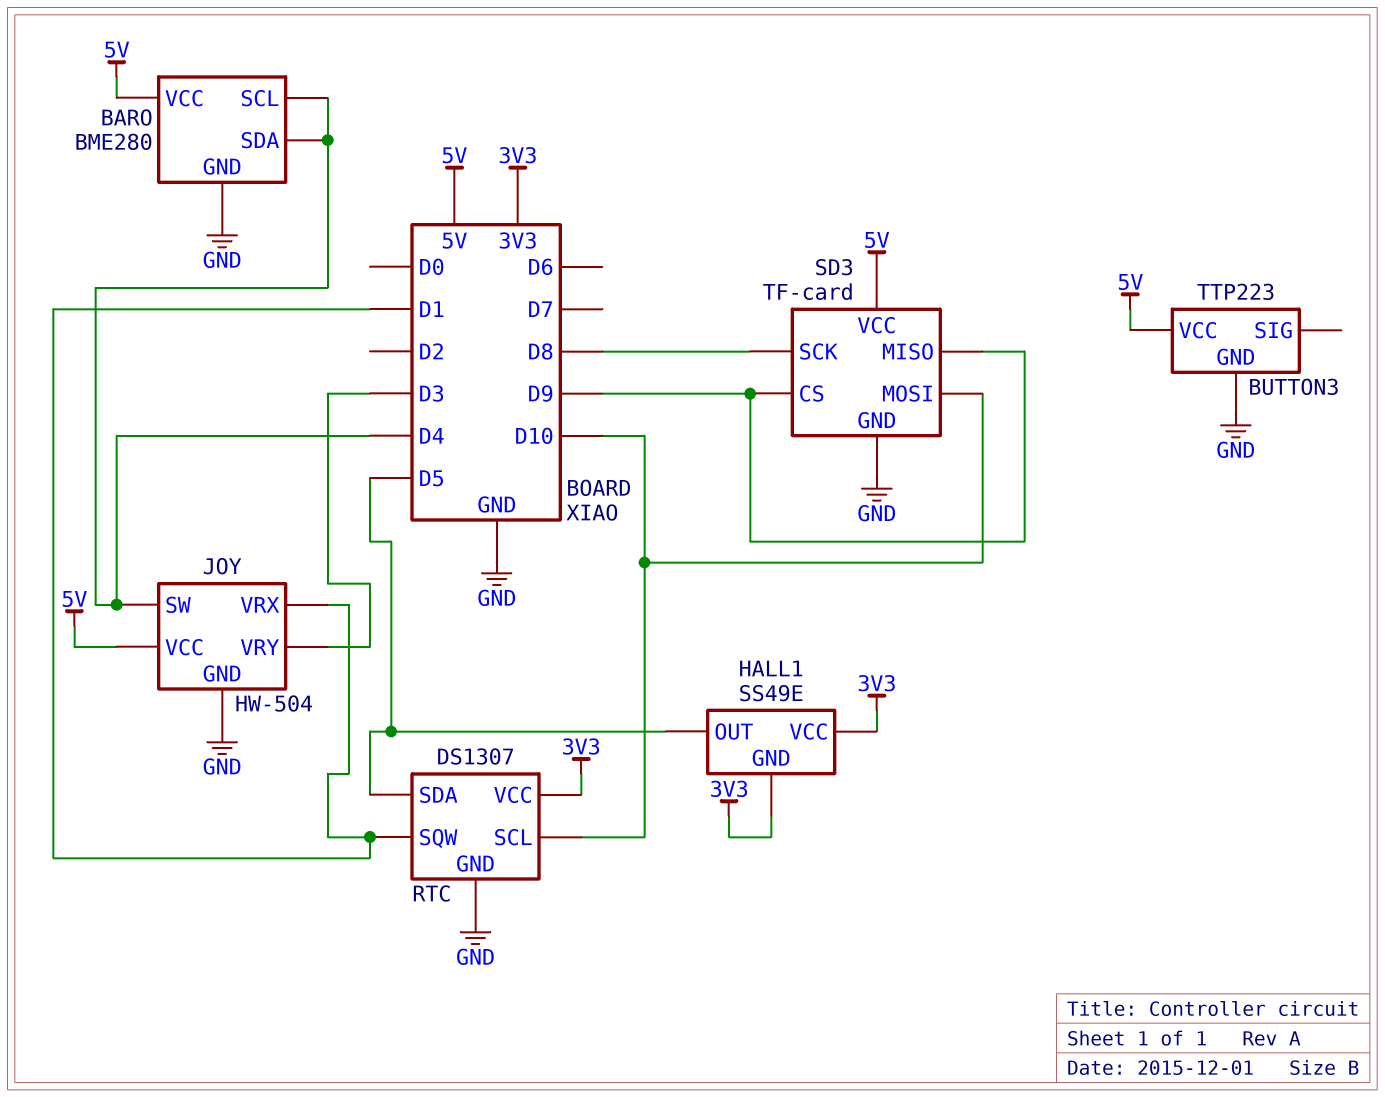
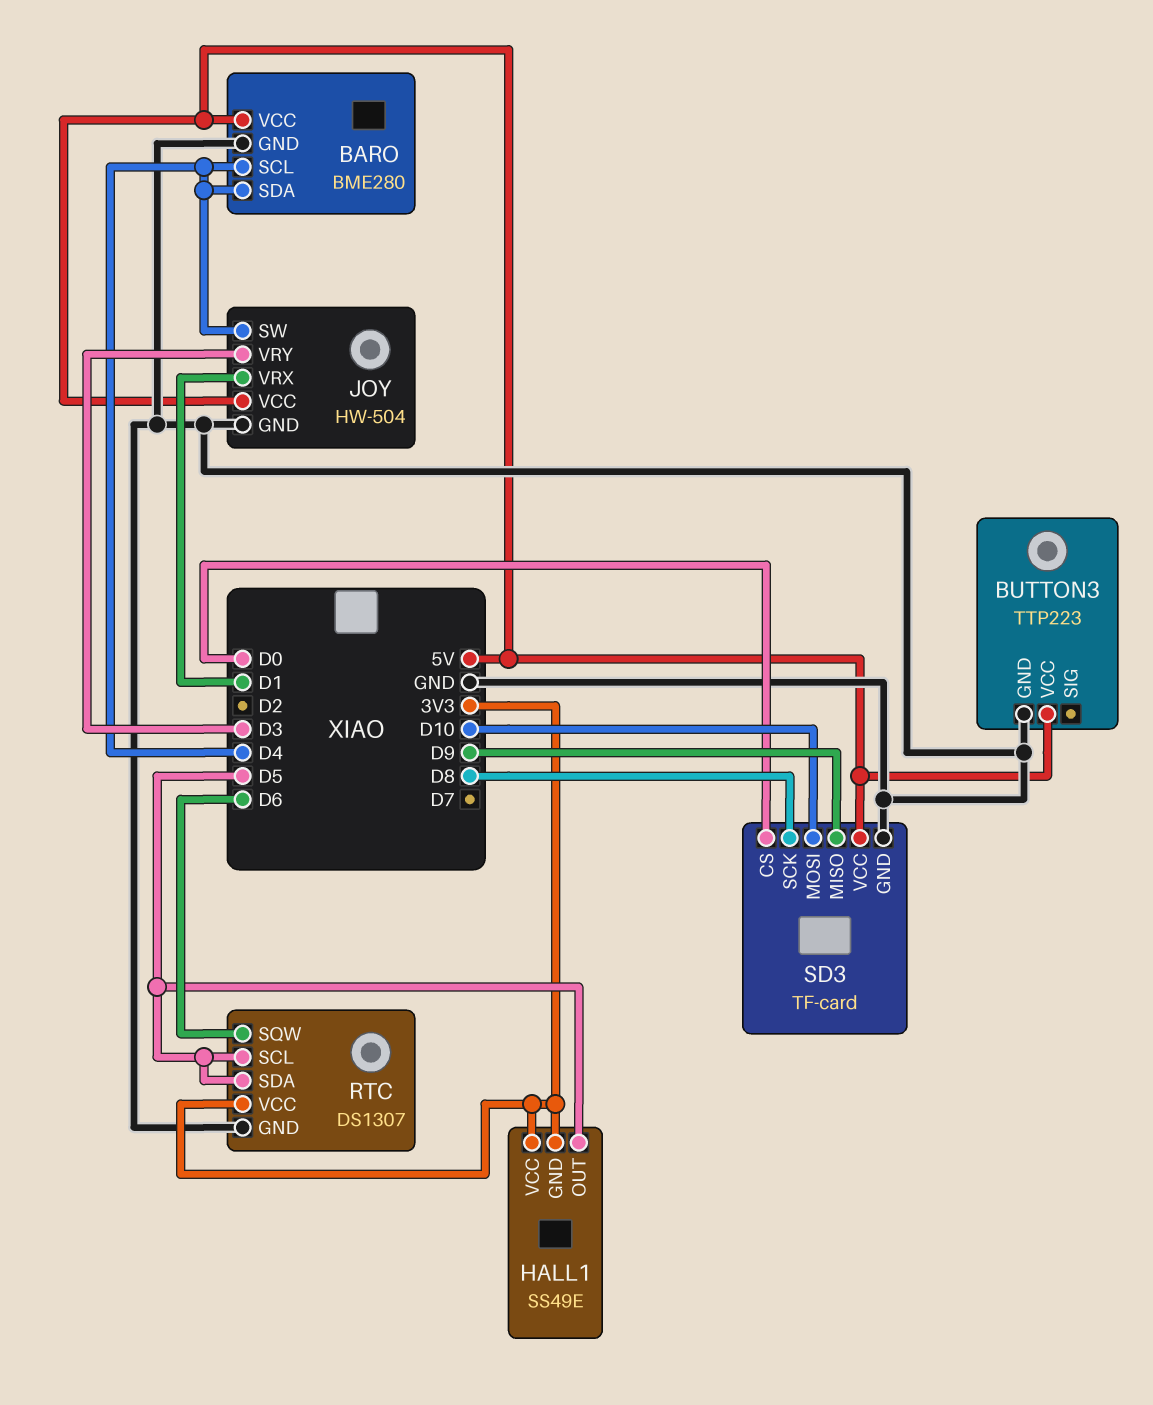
RTC pin SCL: D10 -> D5
RTC pin SQW: D1 -> D6
SD3 pin CS: D9 -> D0

